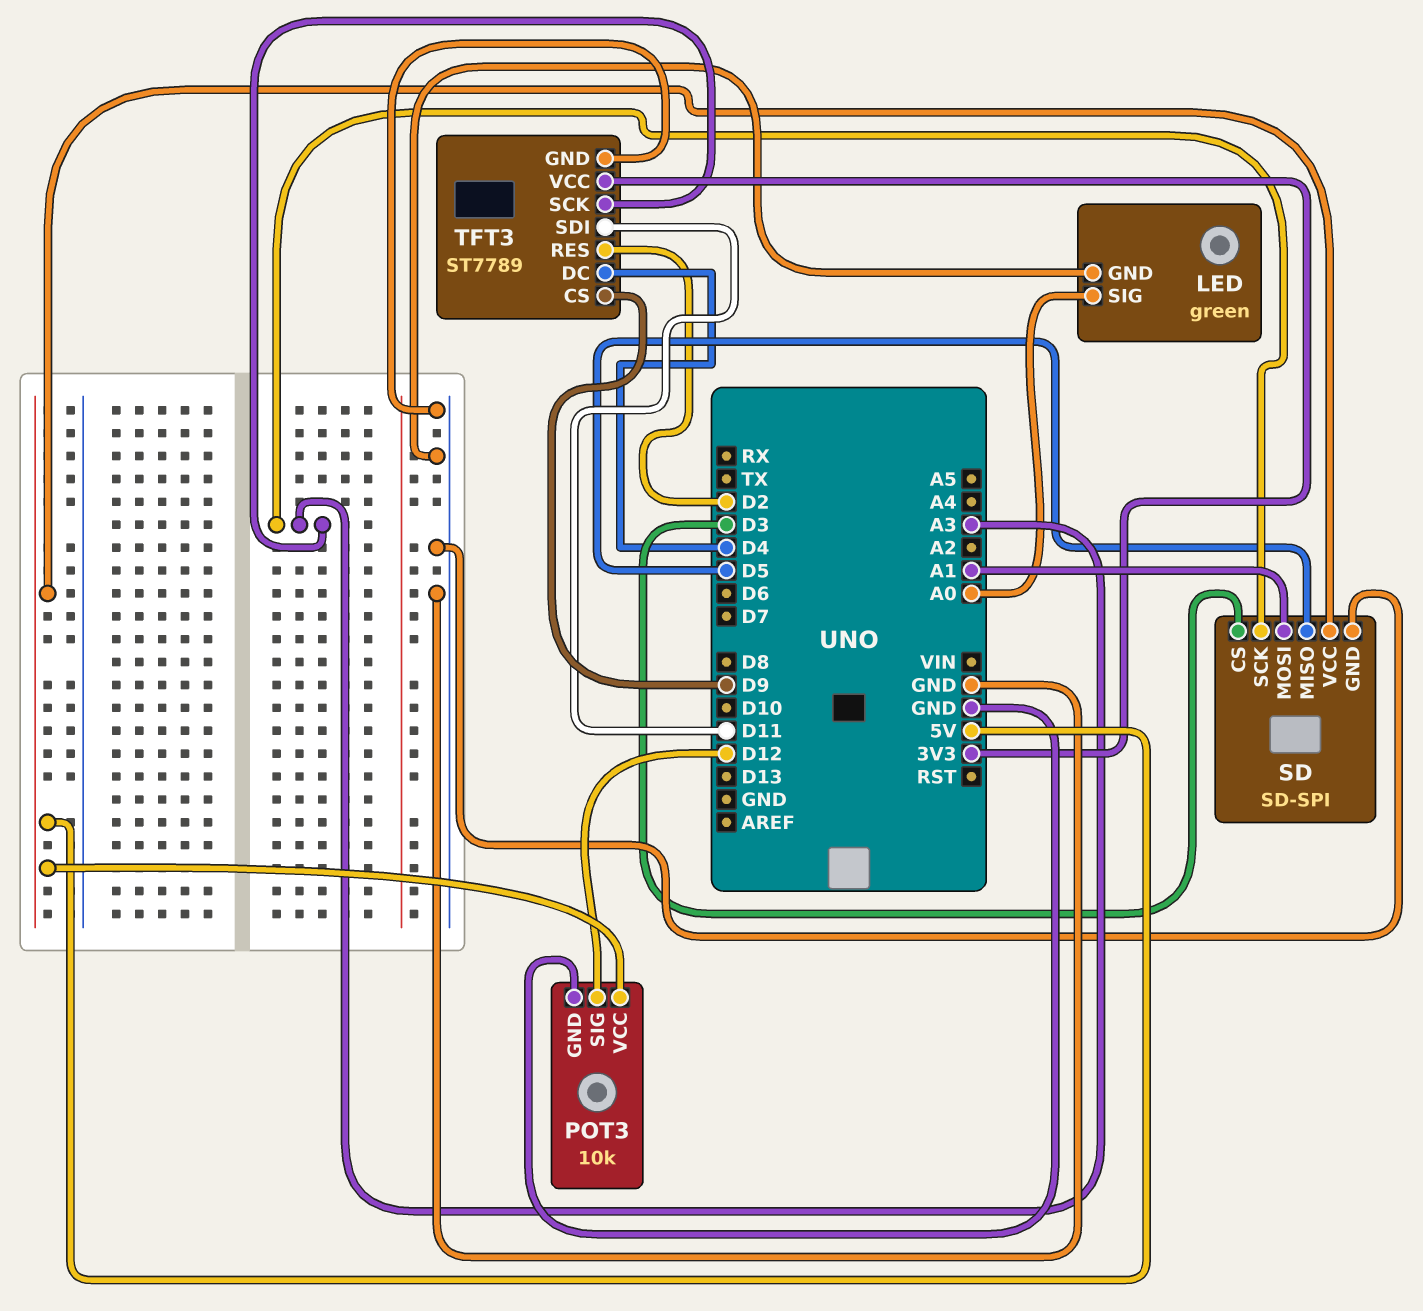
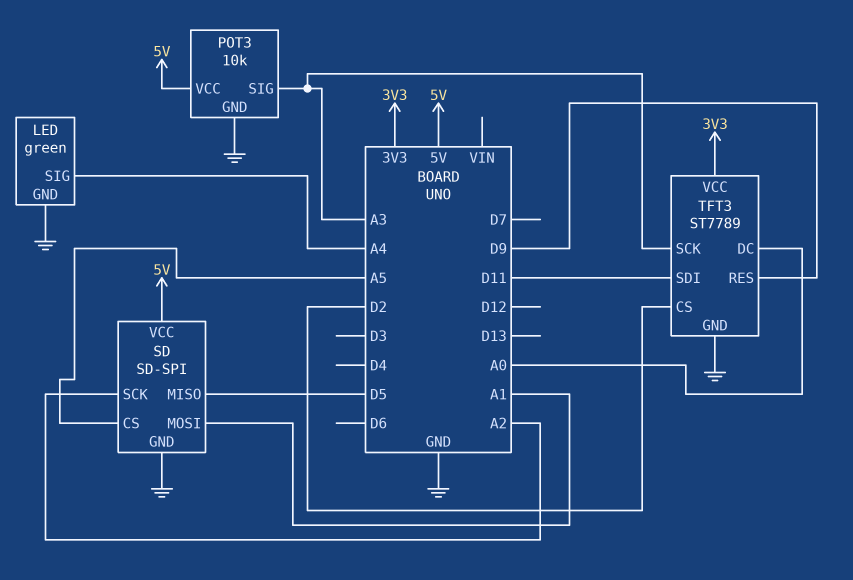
LED pin SIG: A0 -> A4
POT3 pin SIG: D12 -> A3
SD pin CS: D3 -> A5
SD pin SCK: A3 -> A2
TFT3 pin CS: D9 -> D2
TFT3 pin DC: D4 -> A0
TFT3 pin RES: D2 -> D9

